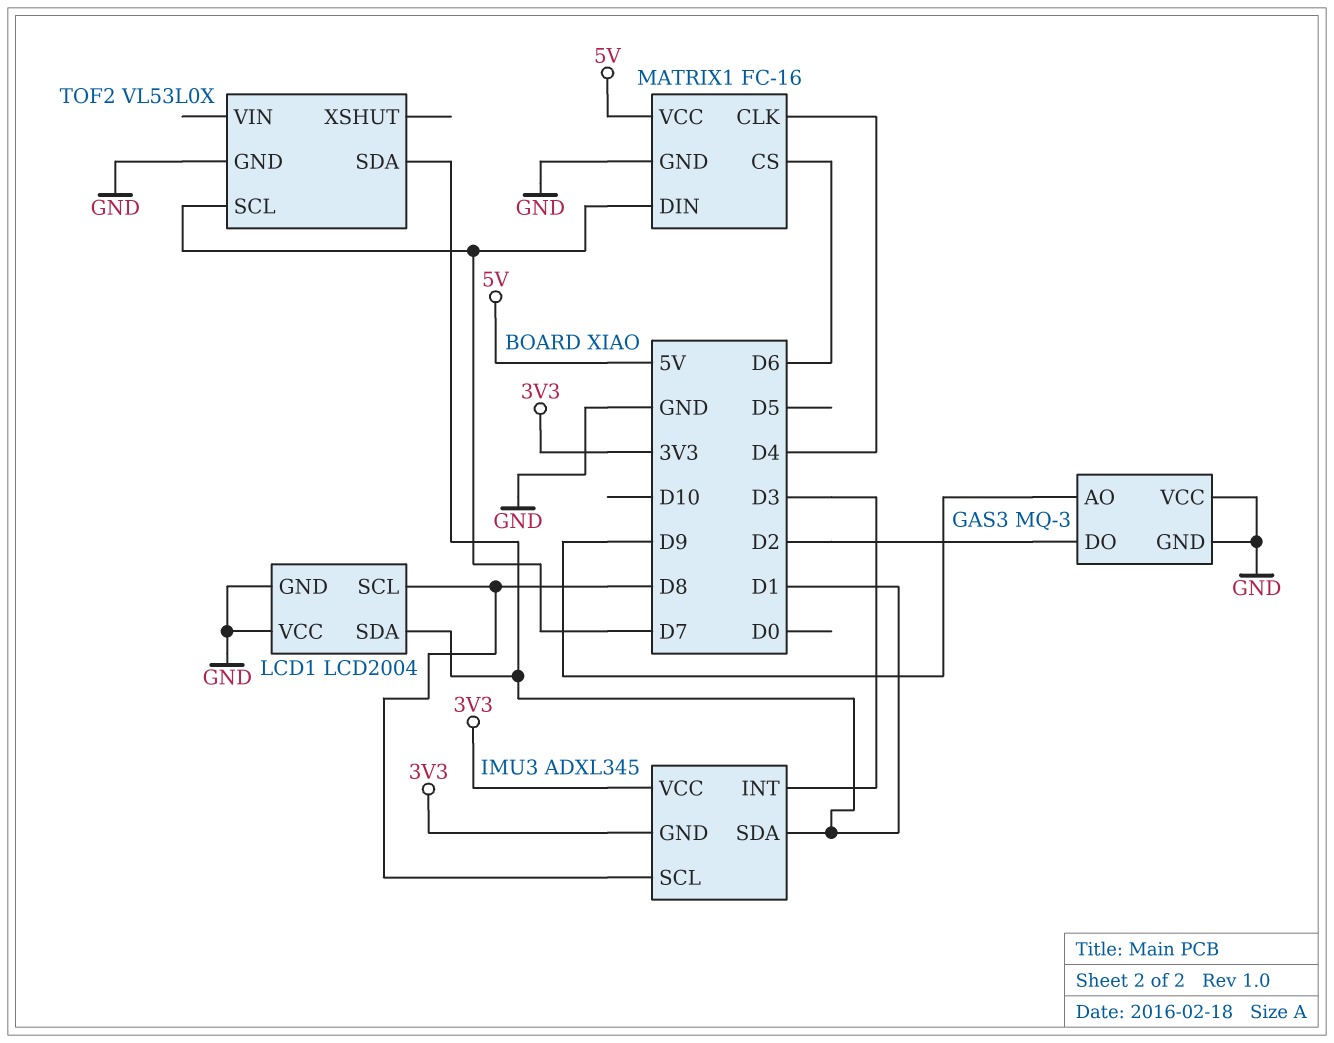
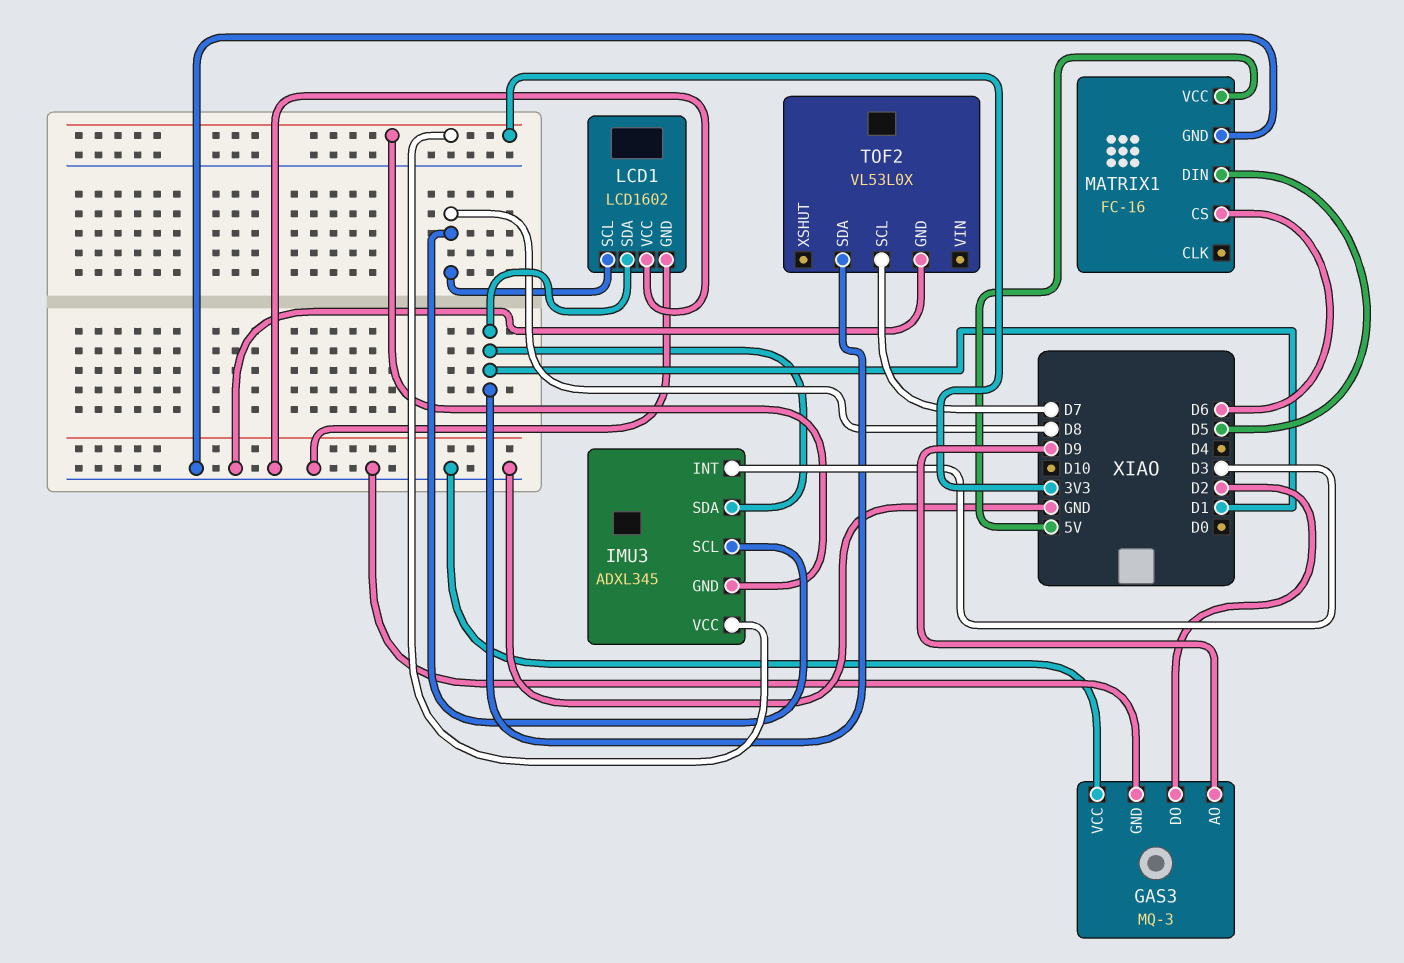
LCD1: LCD2004 -> LCD1602
MATRIX1 pin CLK: D4 -> none
MATRIX1 pin DIN: D7 -> D5

